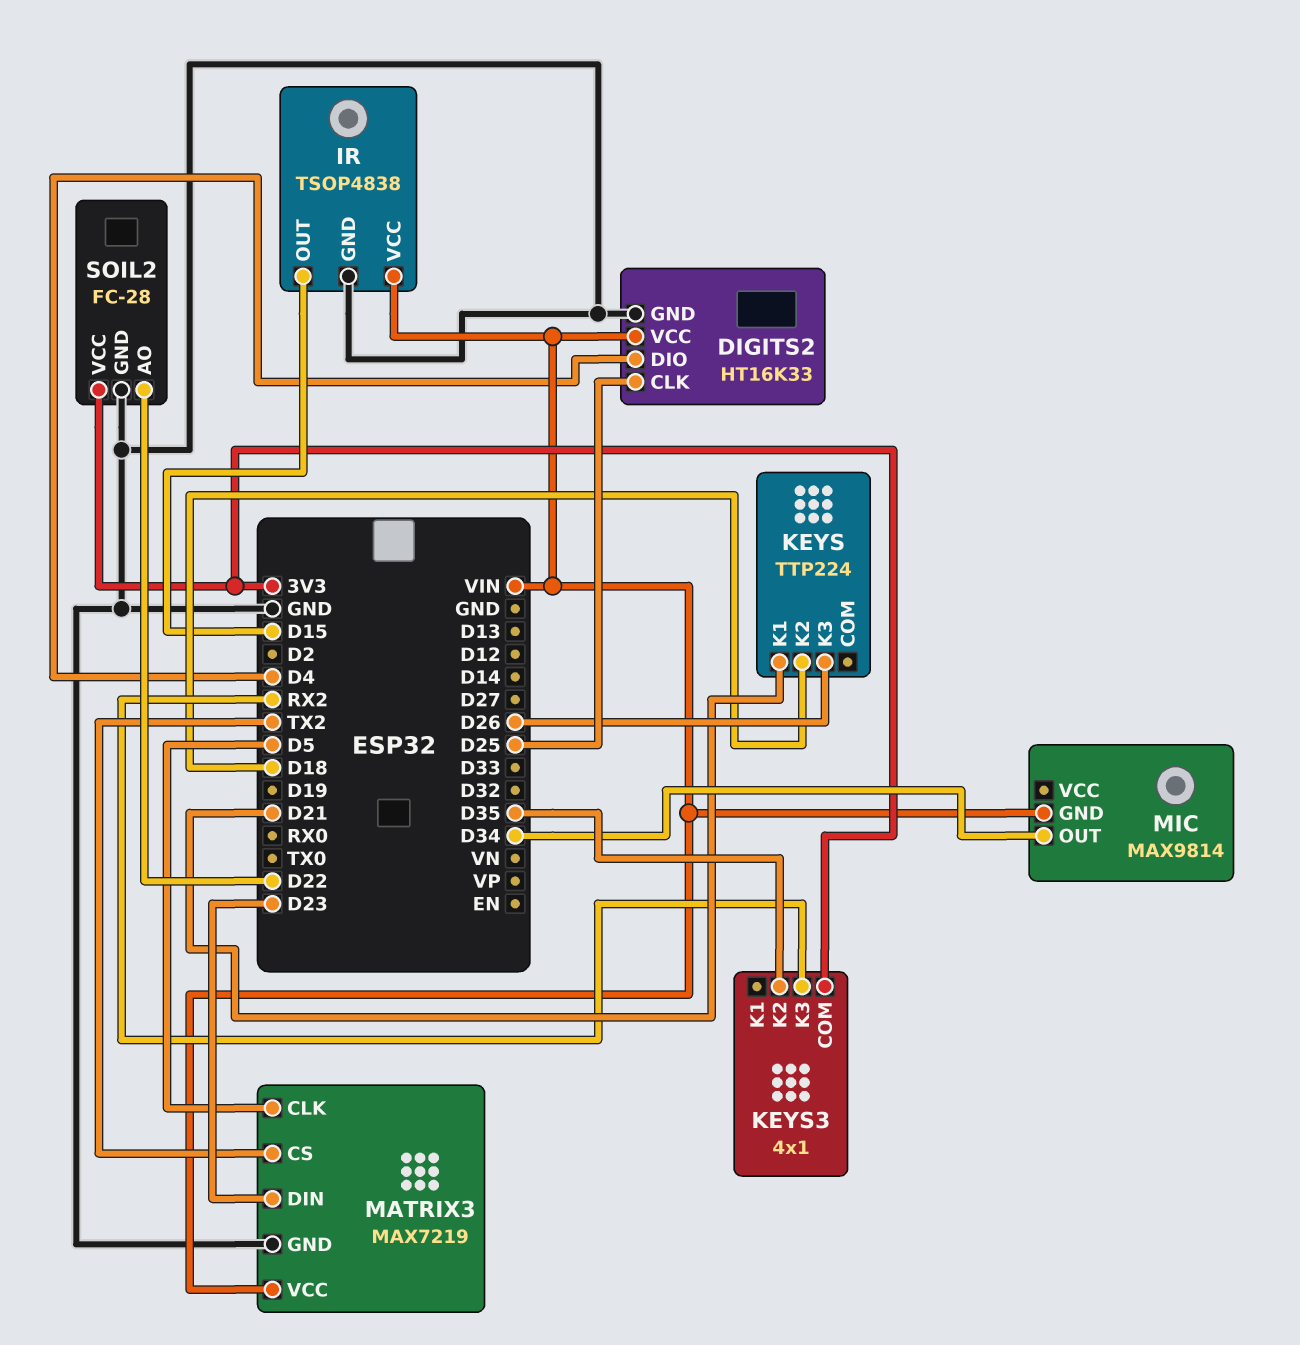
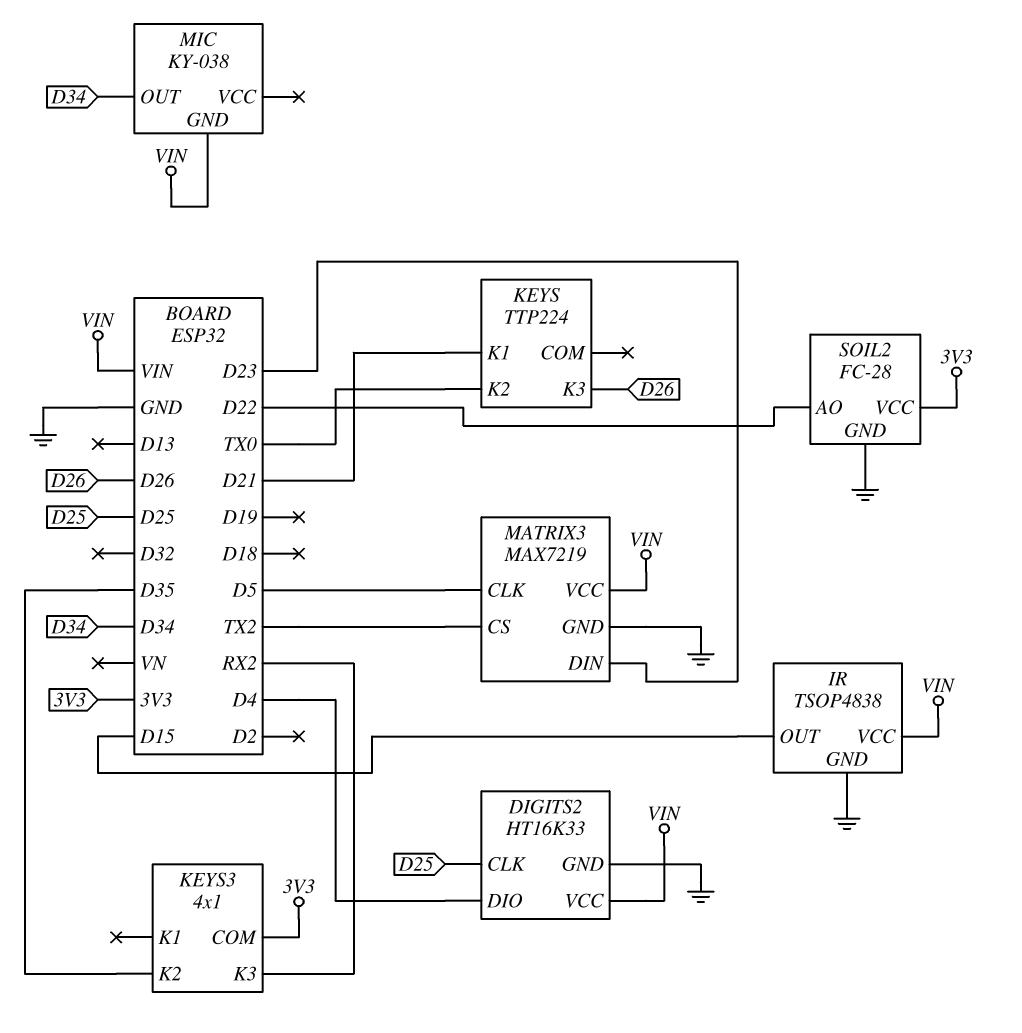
KEYS pin K2: D18 -> TX0
MIC: MAX9814 -> KY-038

